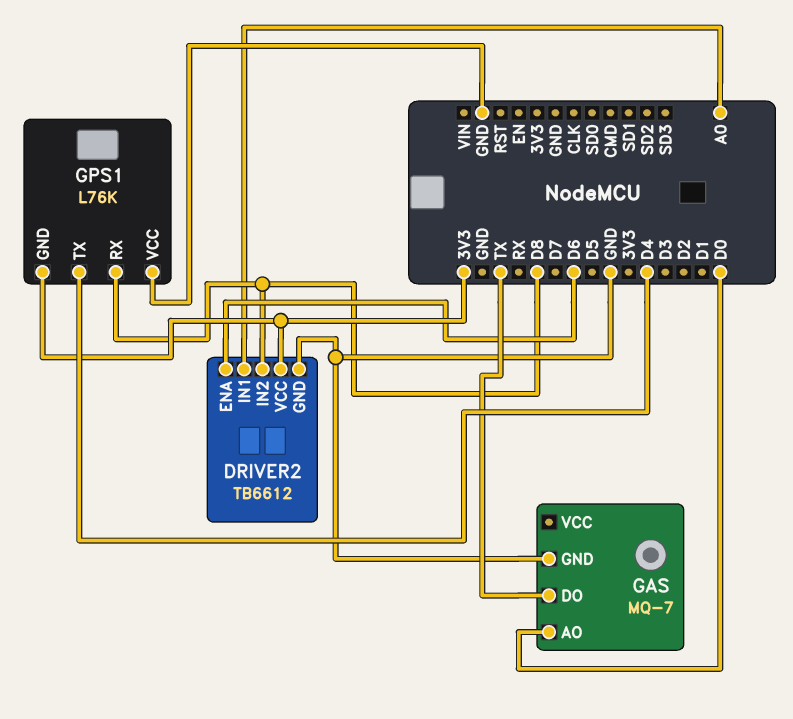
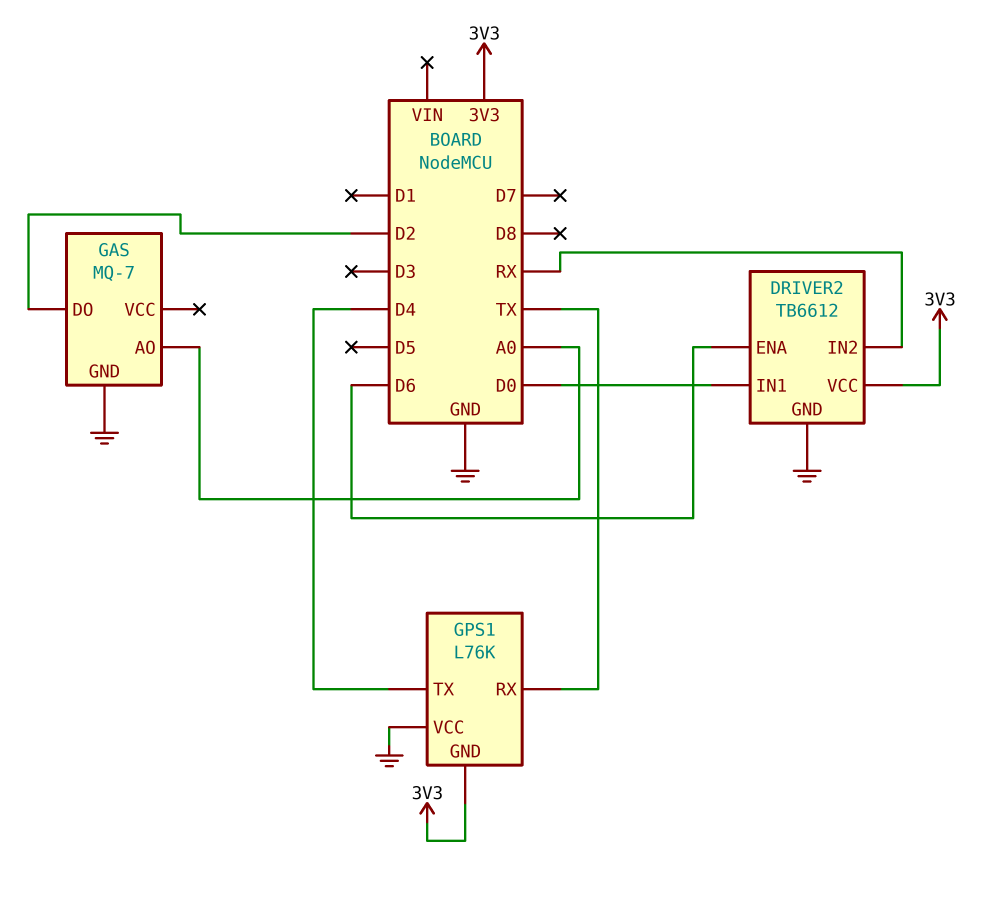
DRIVER2 pin IN1: A0 -> D0
DRIVER2 pin IN2: D8 -> RX
GAS pin AO: D0 -> A0
GAS pin DO: TX -> D2
GPS1 pin RX: D8 -> TX

